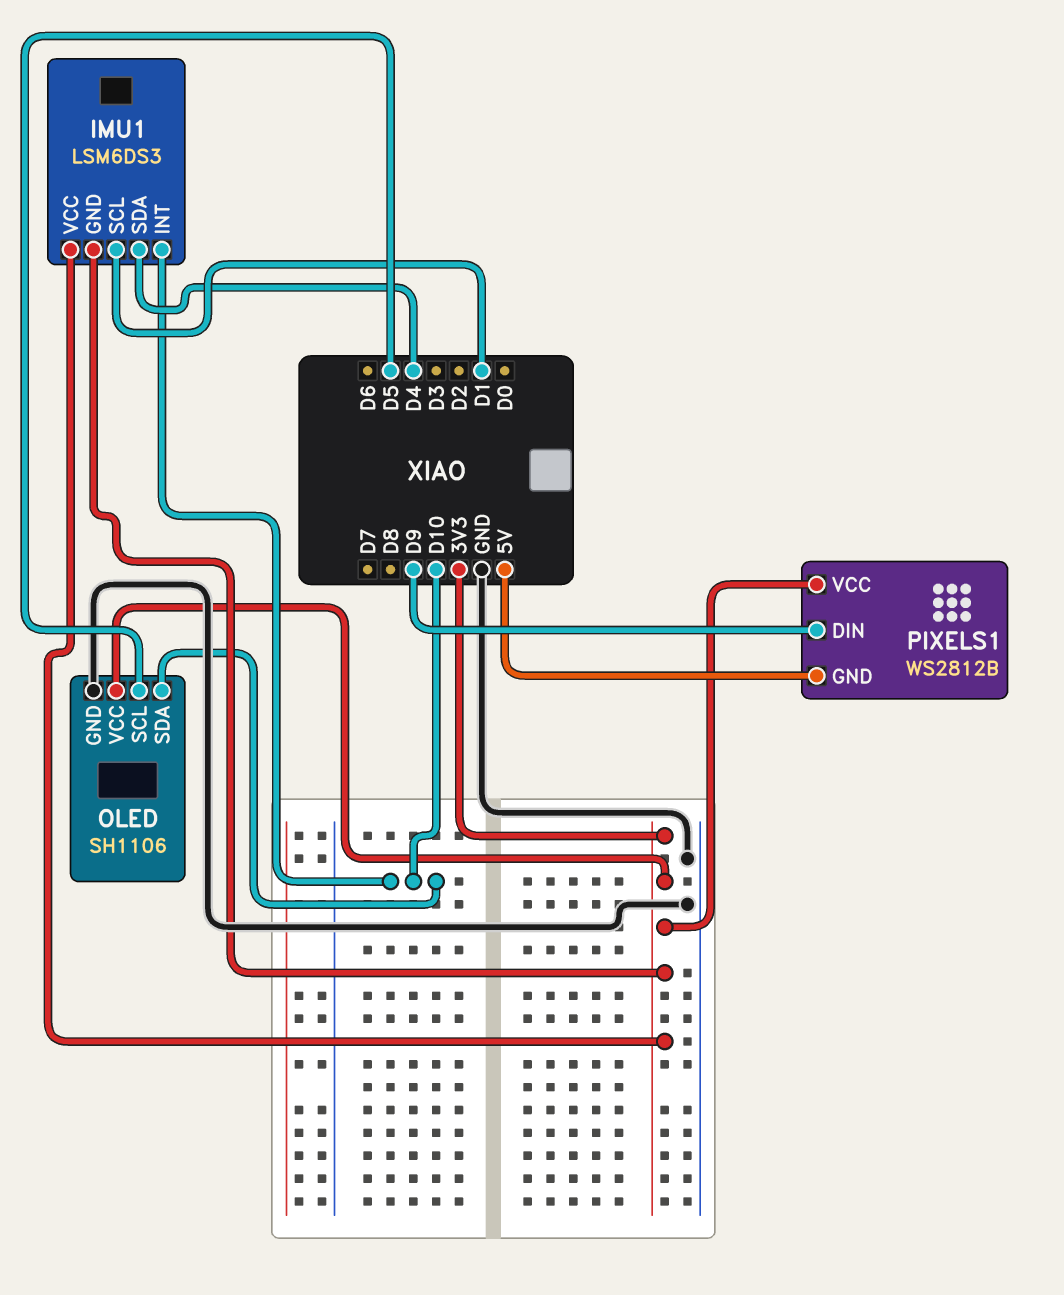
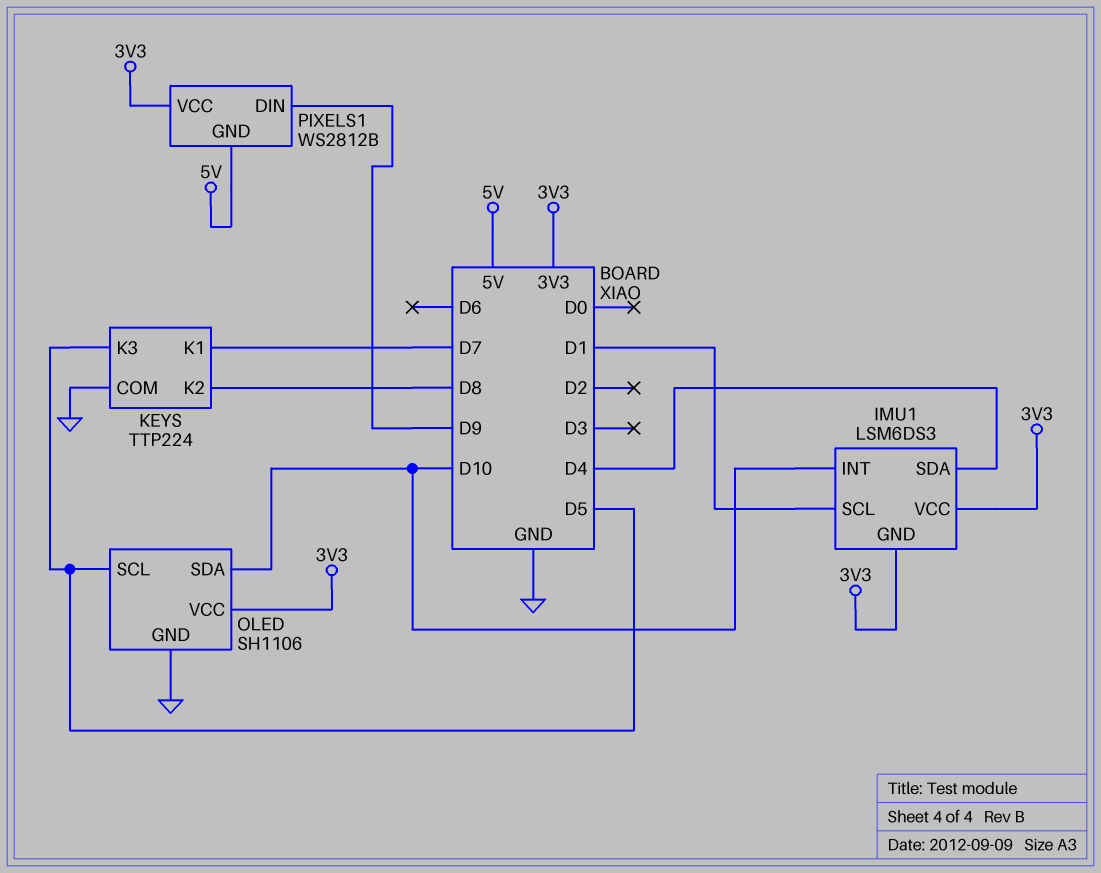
KEYS: none -> TTP224
KEYS pin COM: none -> GND
KEYS pin K1: none -> D7
KEYS pin K2: none -> D8
KEYS pin K3: none -> D5

